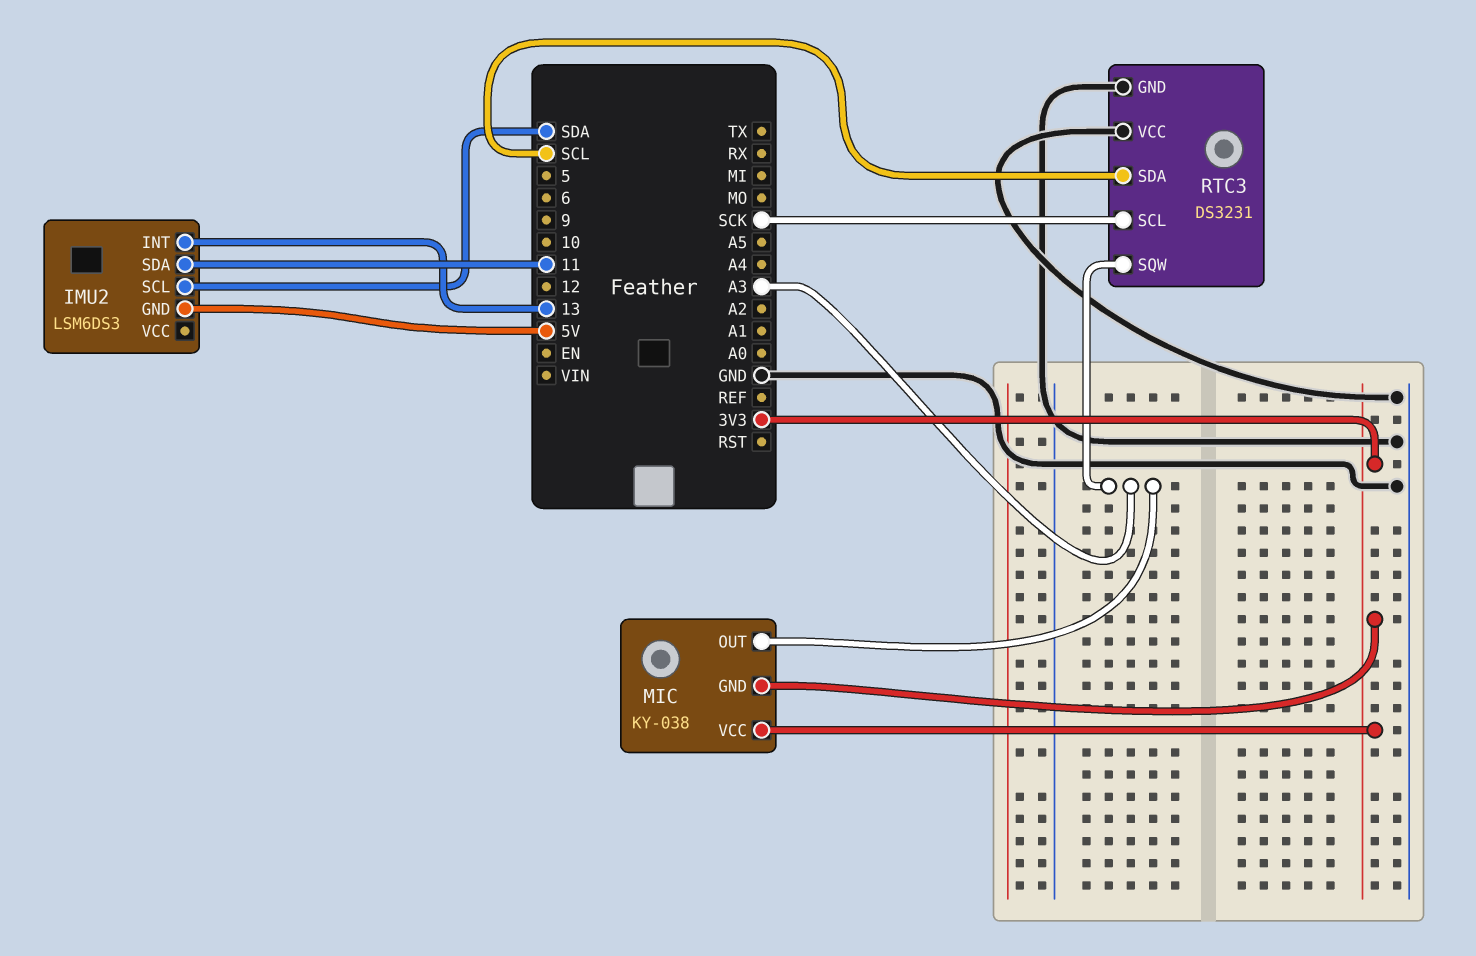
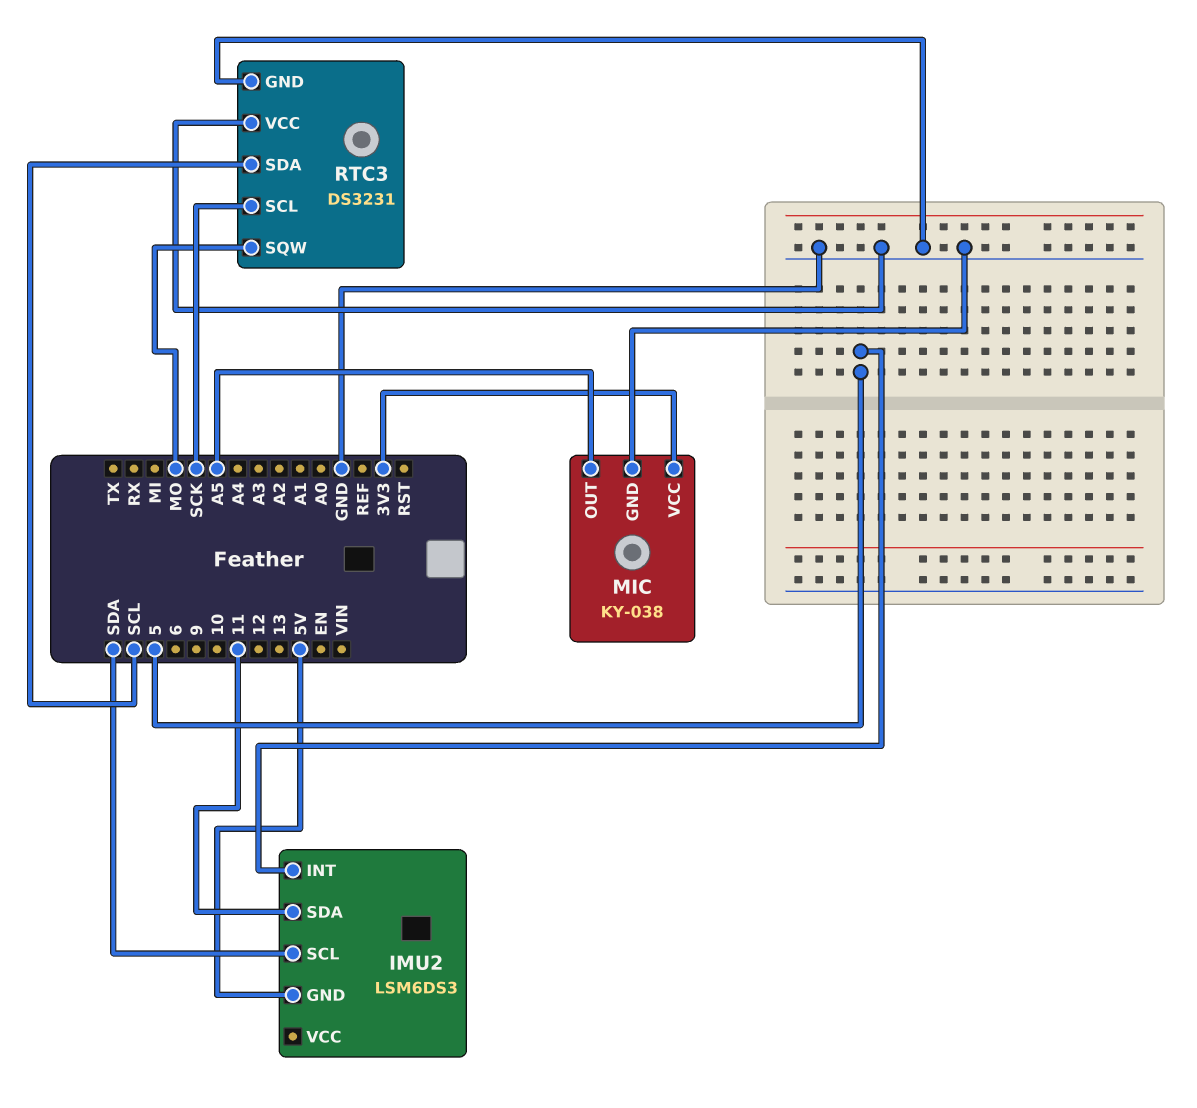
IMU2 pin INT: 13 -> 5
MIC pin GND: 3V3 -> GND
MIC pin OUT: A3 -> A5
RTC3 pin SQW: A3 -> MO

